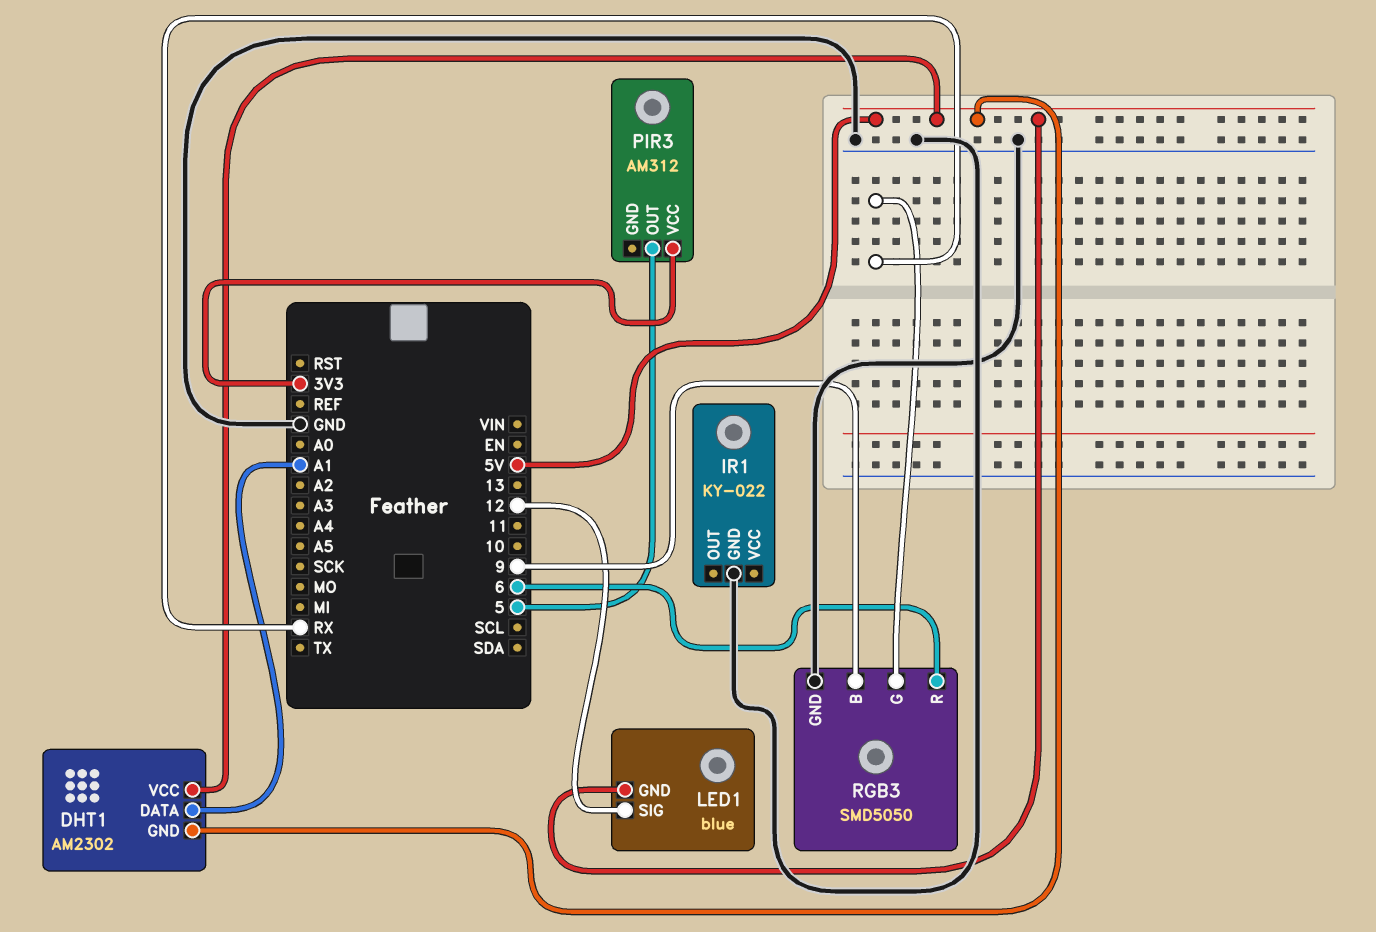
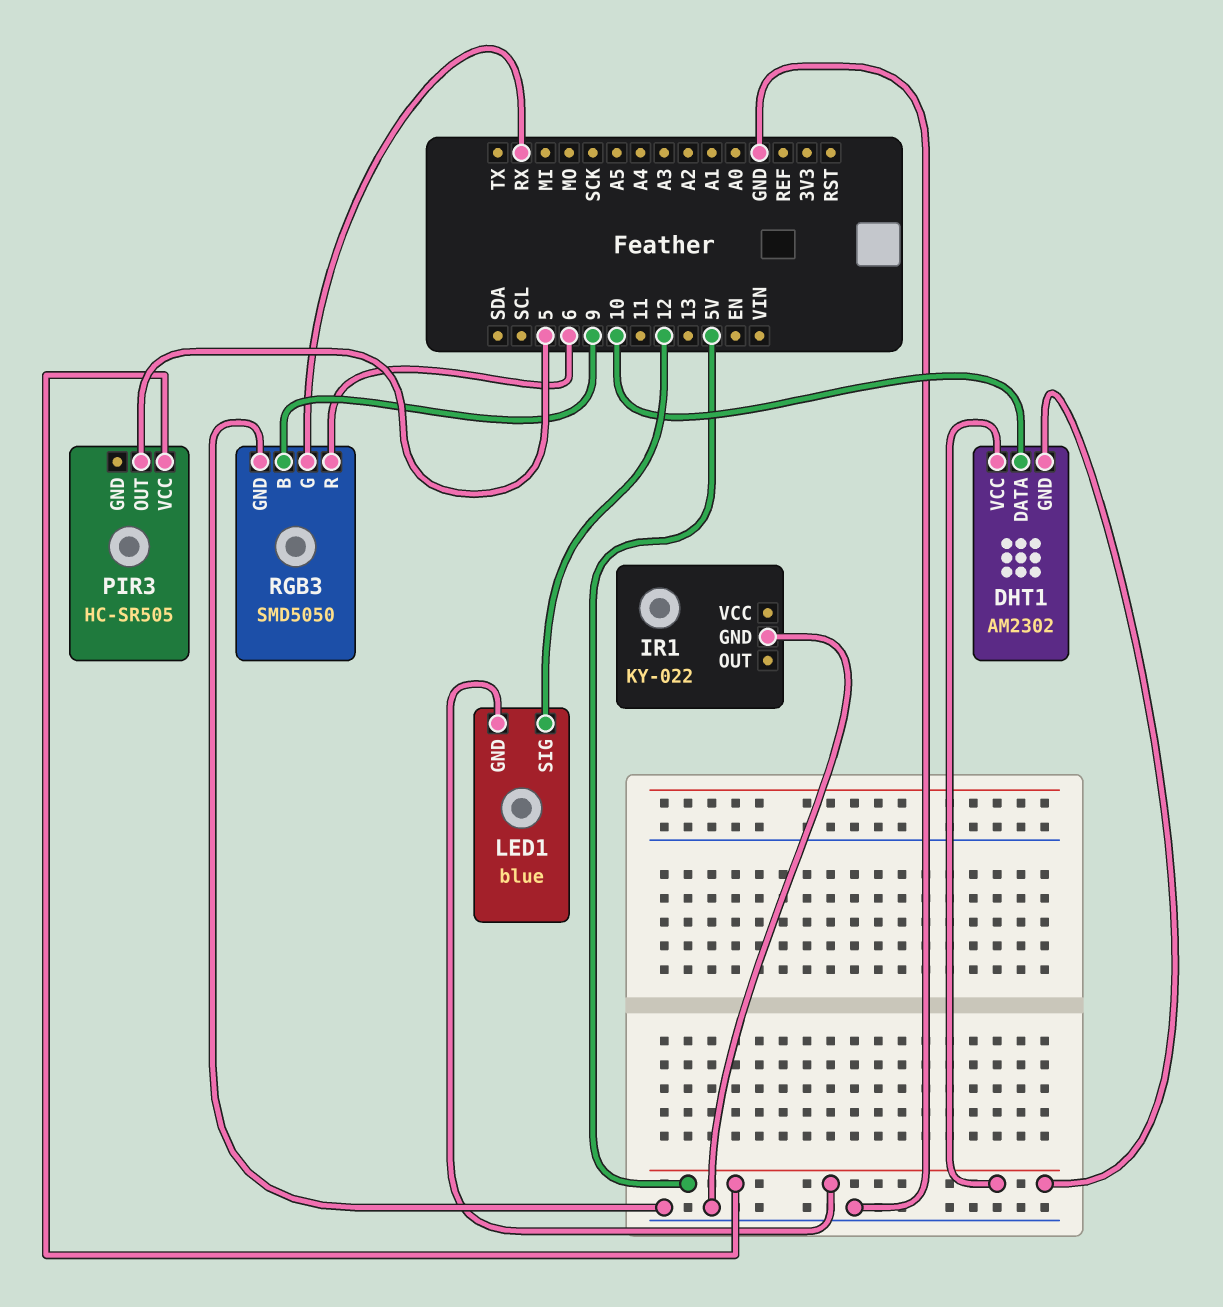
DHT1 pin DATA: A1 -> 10
PIR3: AM312 -> HC-SR505
PIR3 pin VCC: 3V3 -> 5V

